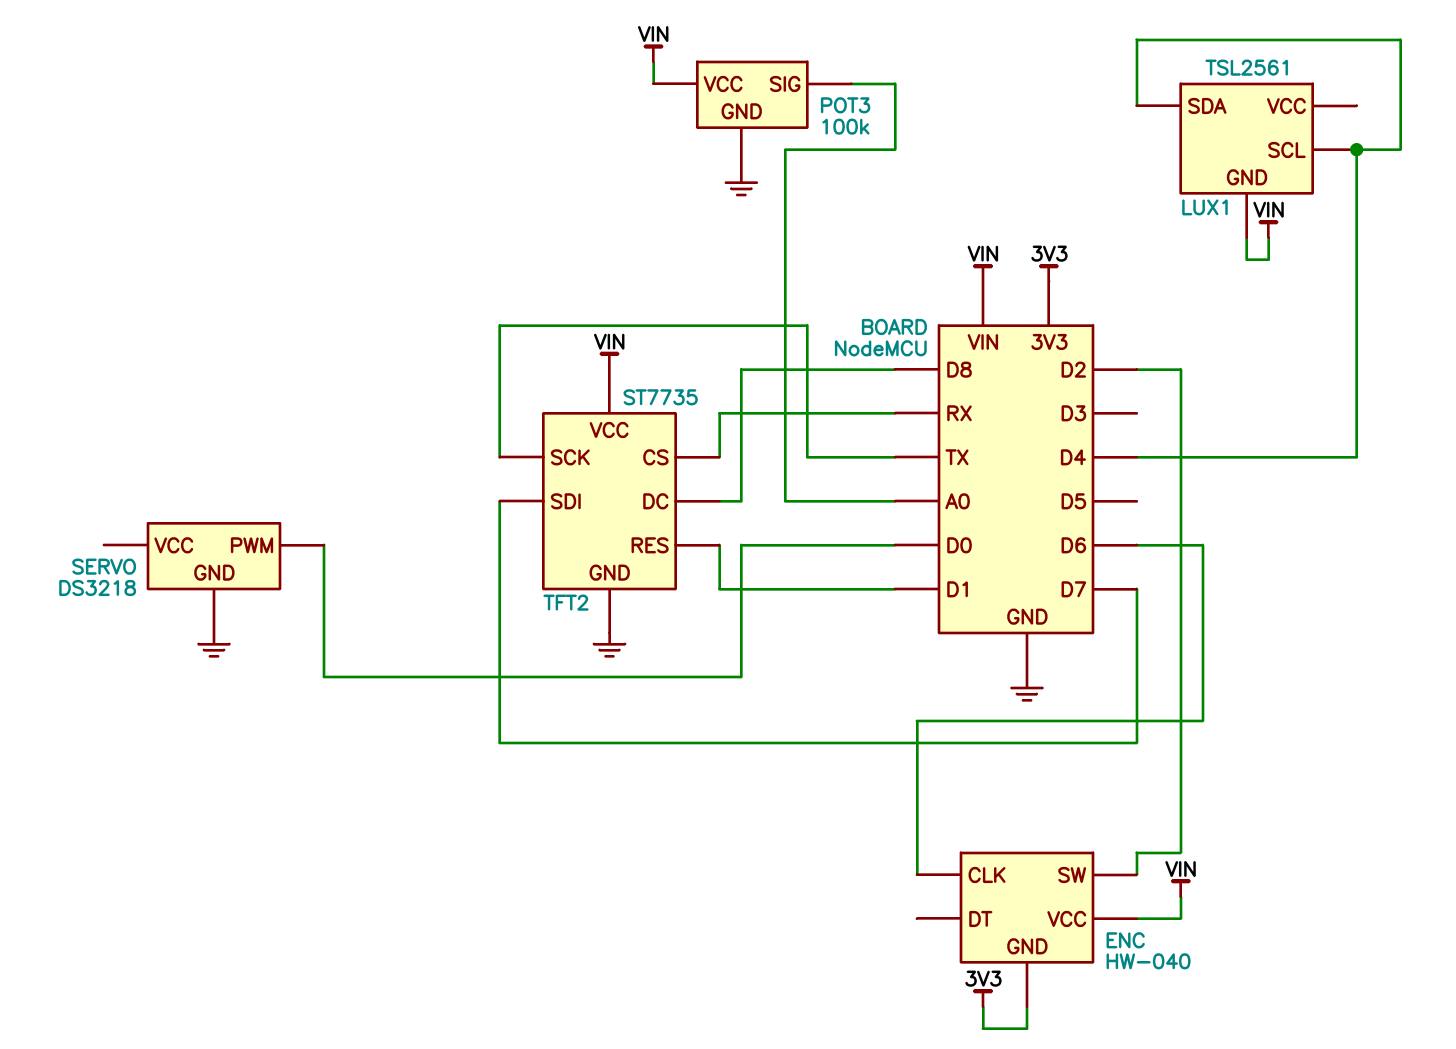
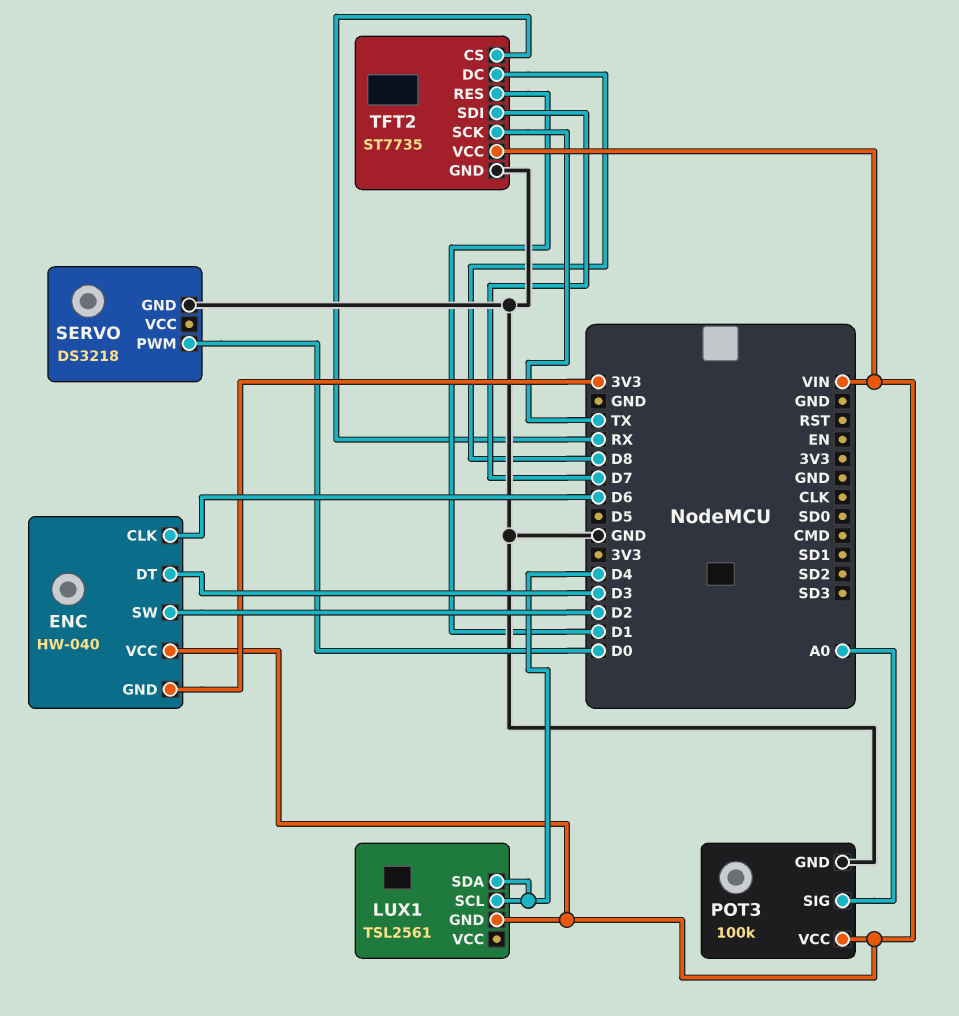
ENC pin DT: none -> D3

